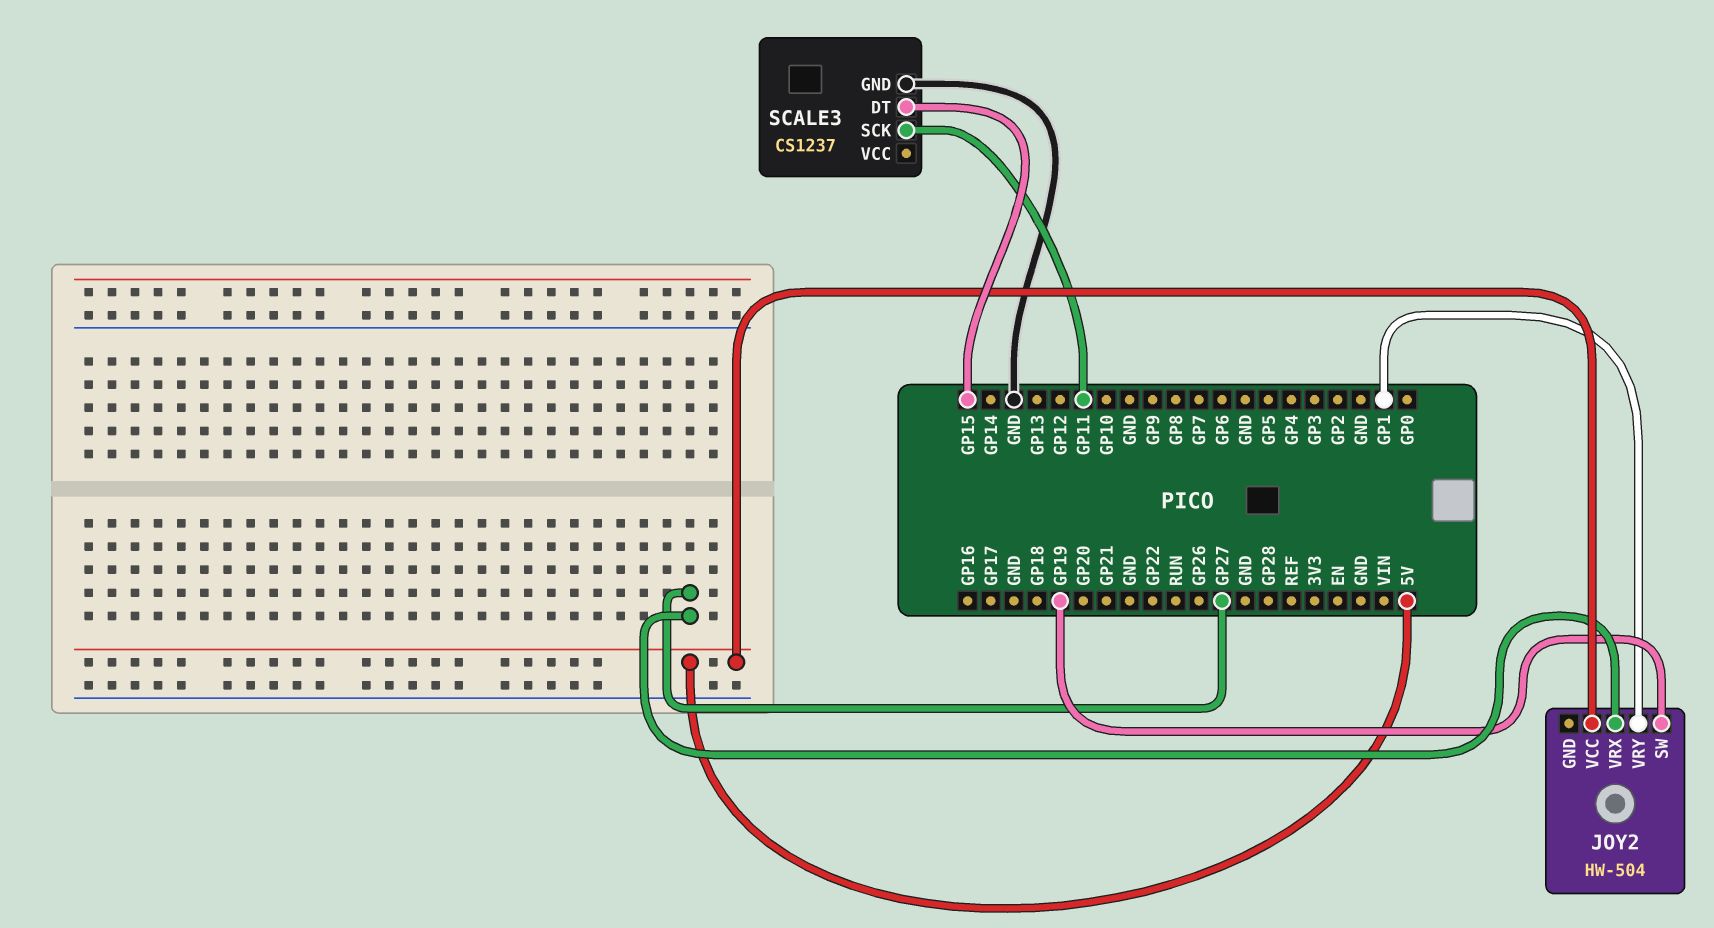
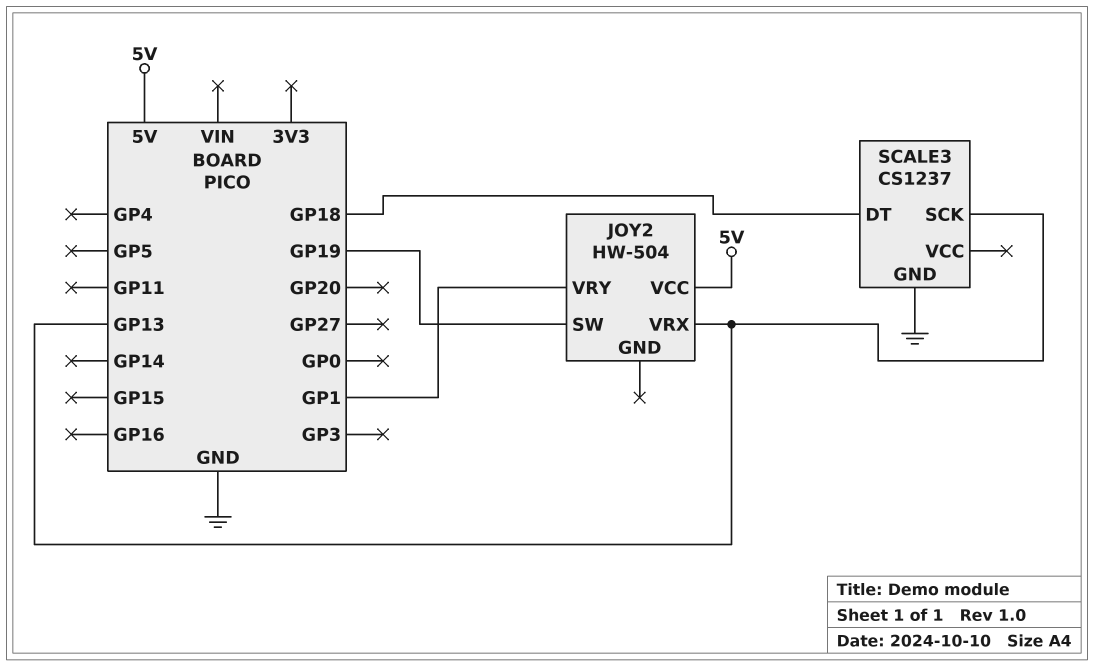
JOY2 pin VRX: GP27 -> GP13
SCALE3 pin DT: GP15 -> GP18
SCALE3 pin SCK: GP11 -> GP13

